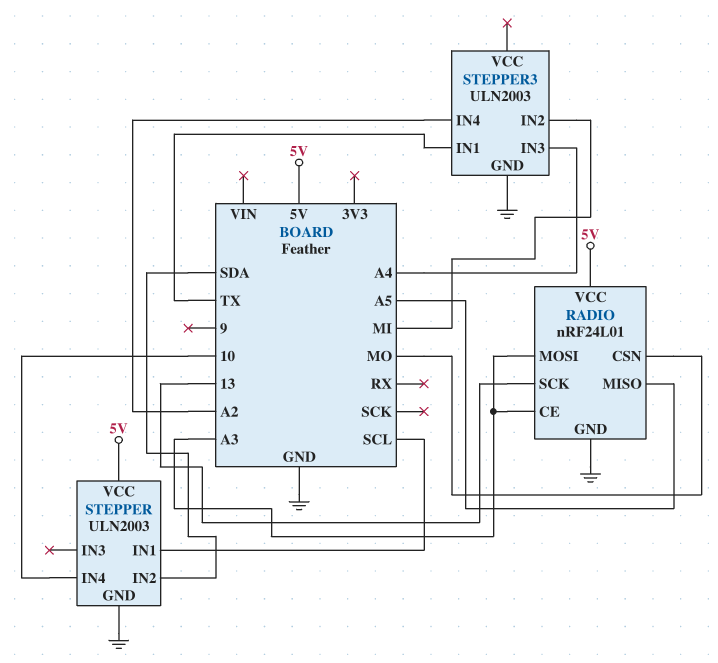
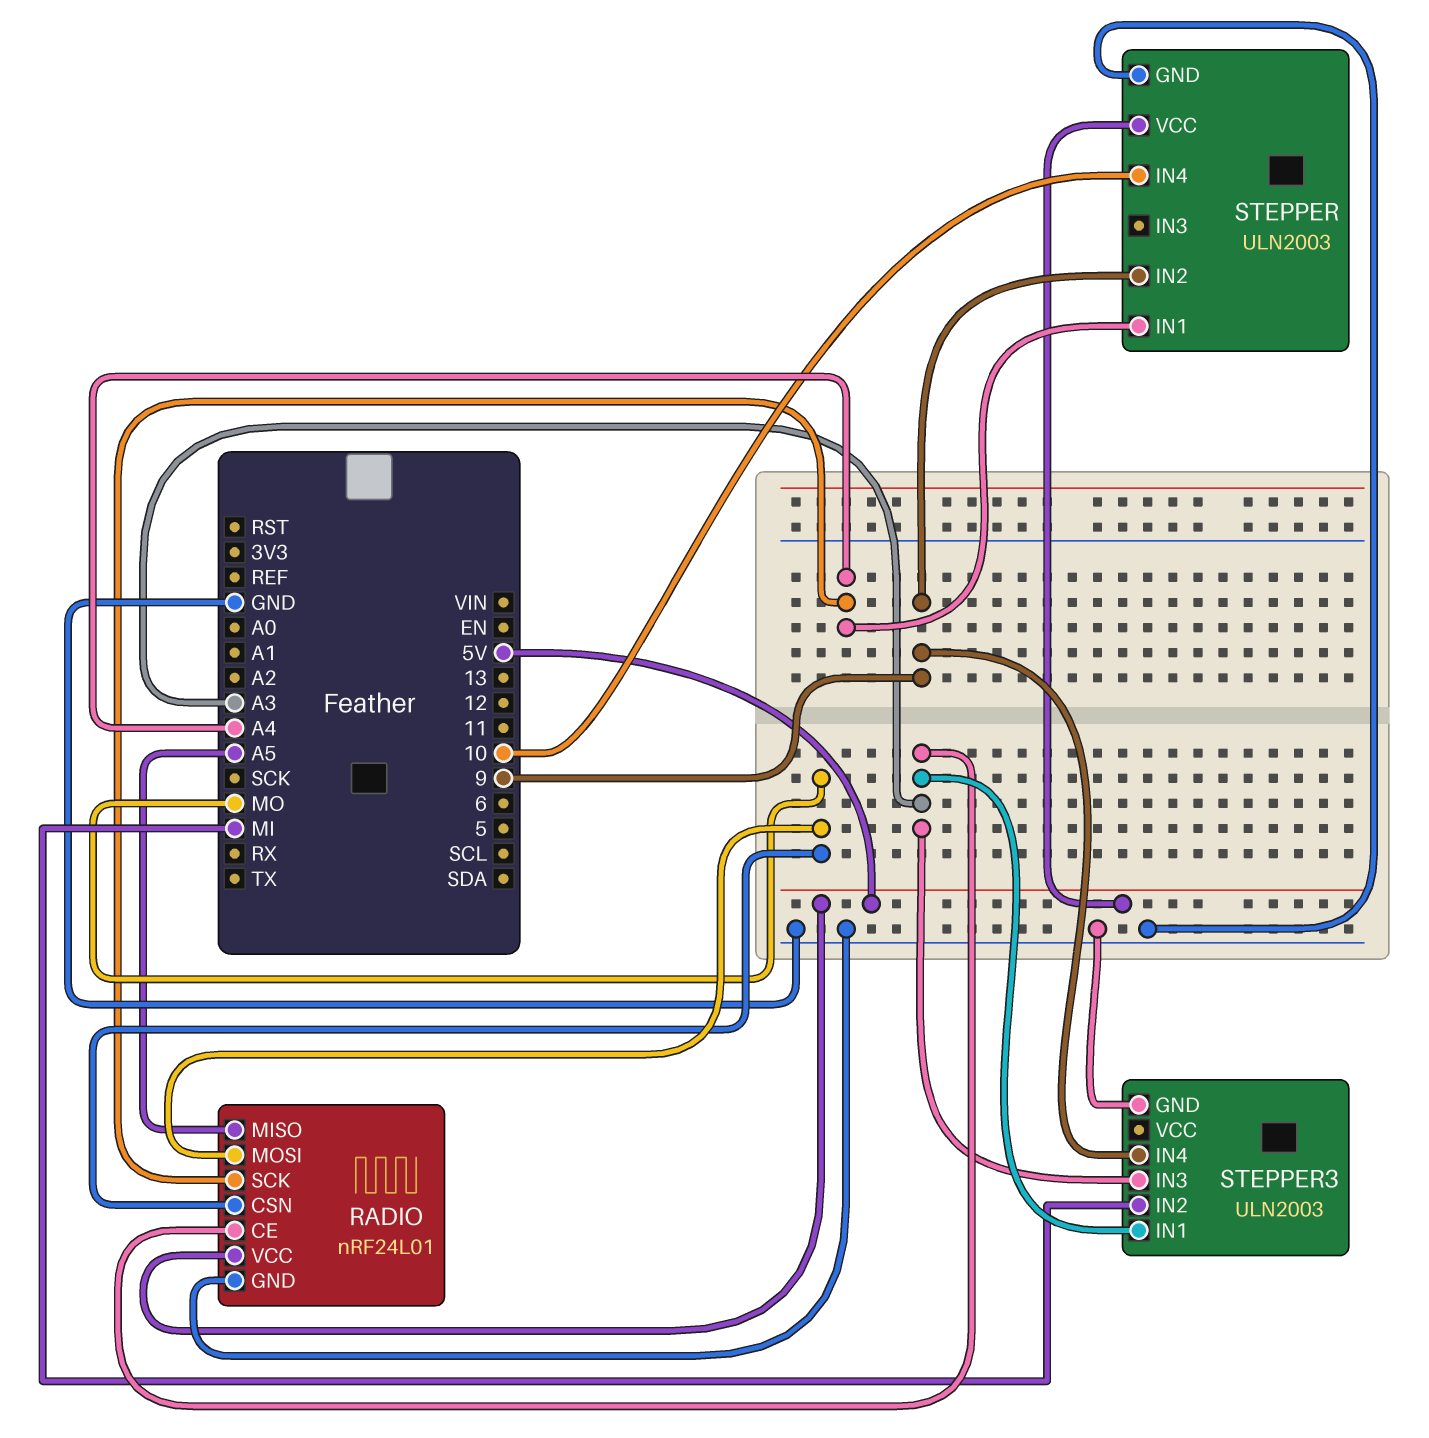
RADIO pin MOSI: A3 -> MO
RADIO pin SCK: 13 -> A4
STEPPER pin IN1: SCL -> A4
STEPPER pin IN2: SDA -> 9
STEPPER3 pin IN1: TX -> A3
STEPPER3 pin IN3: A4 -> A3
STEPPER3 pin IN4: A2 -> 9

